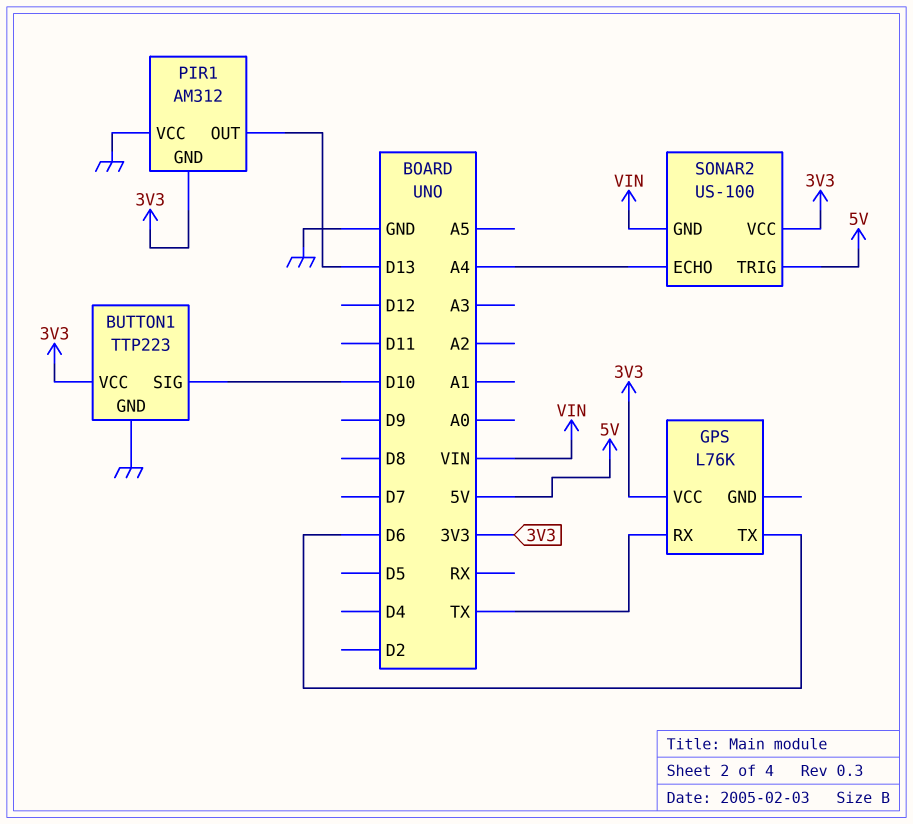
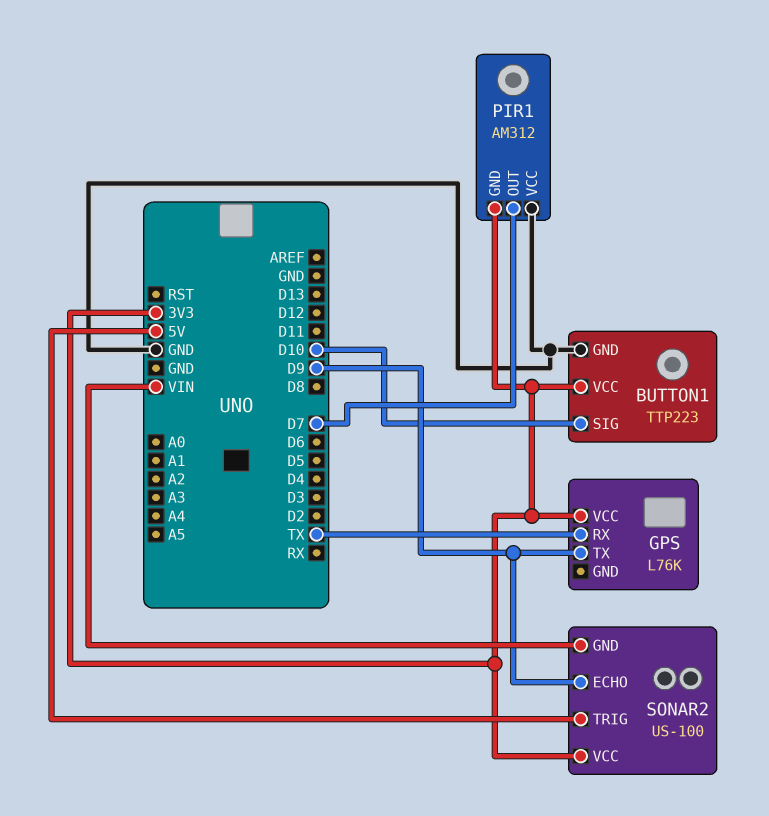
GPS pin TX: D6 -> D9
PIR1 pin OUT: D13 -> D7
SONAR2 pin ECHO: A4 -> D9

